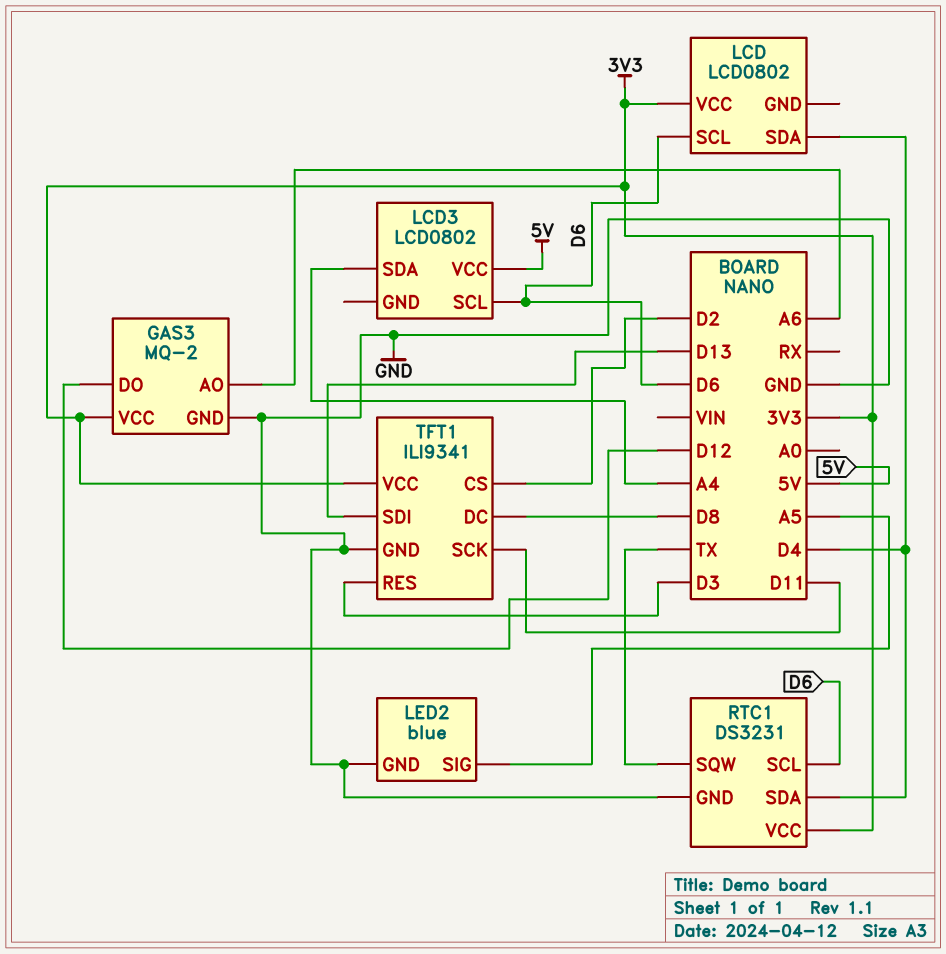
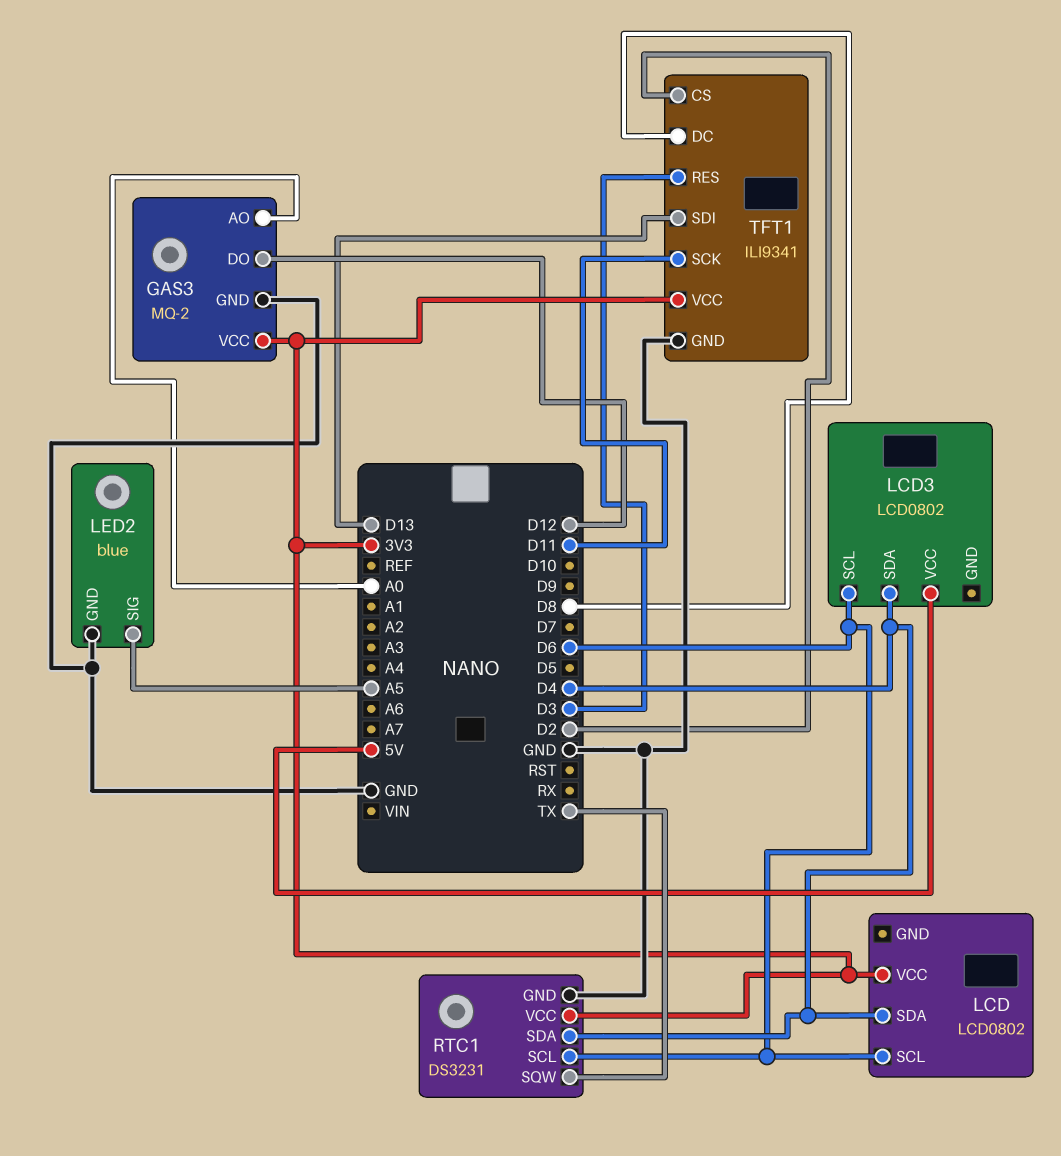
GAS3 pin AO: A6 -> A0
LCD3 pin SDA: A4 -> D4

